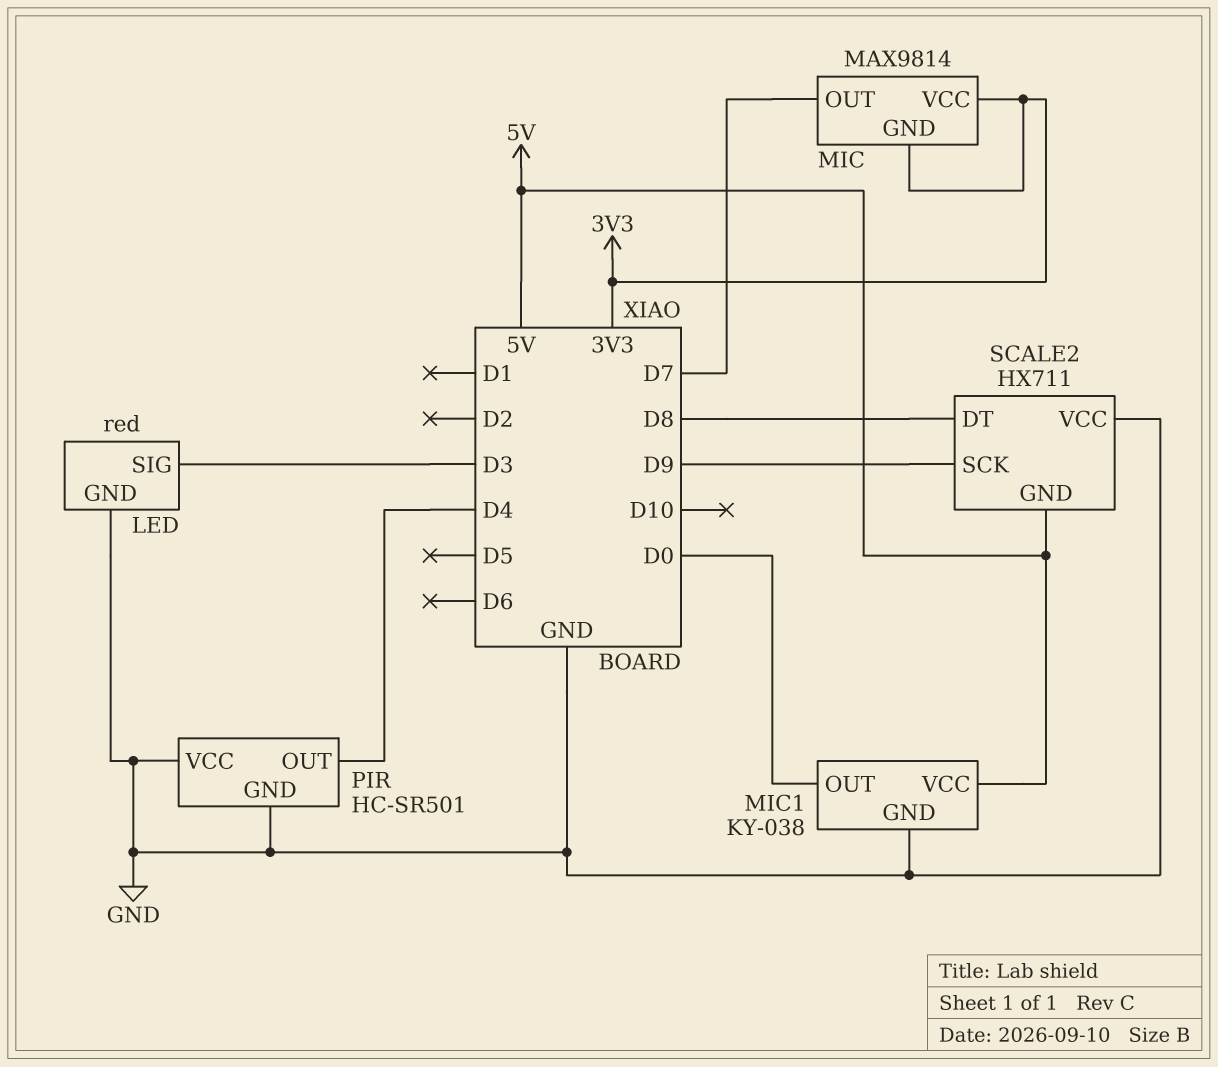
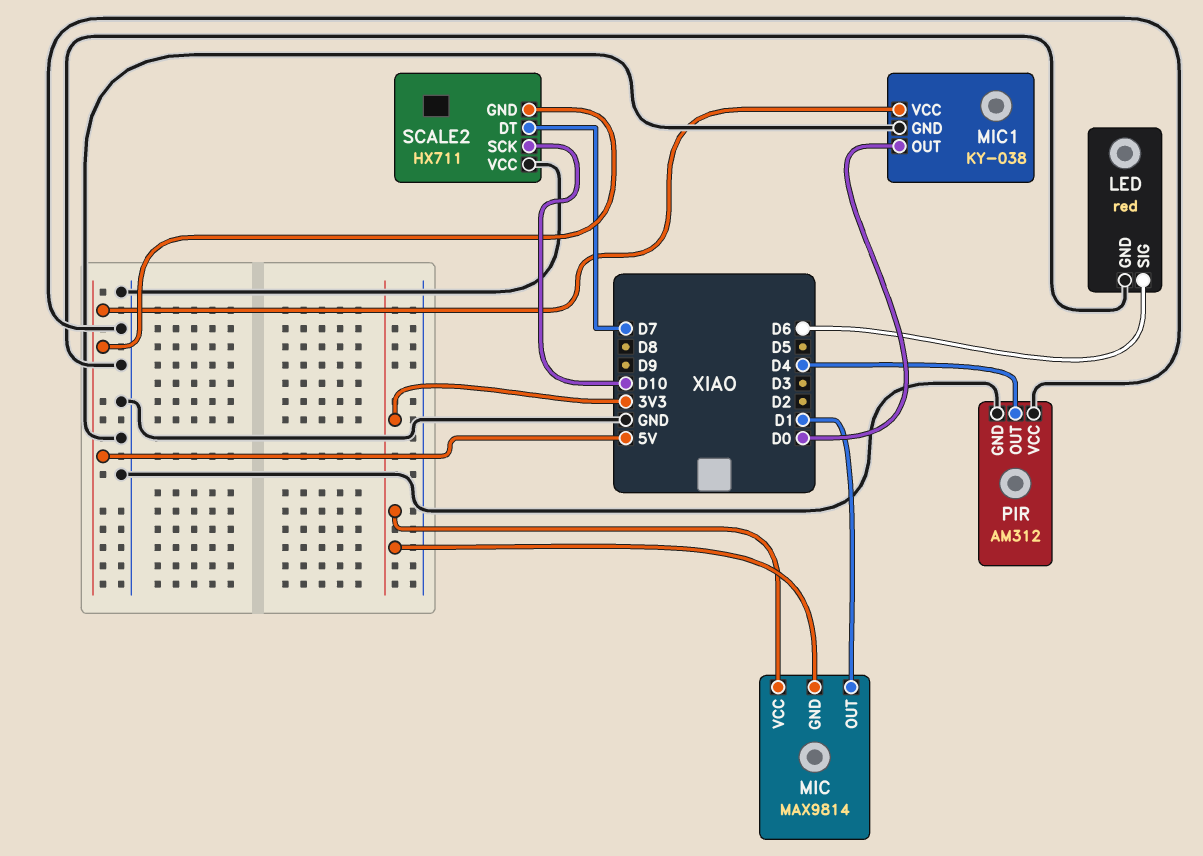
LED pin SIG: D3 -> D6
MIC pin OUT: D7 -> D1
PIR: HC-SR501 -> AM312
SCALE2 pin DT: D8 -> D7
SCALE2 pin SCK: D9 -> D10

